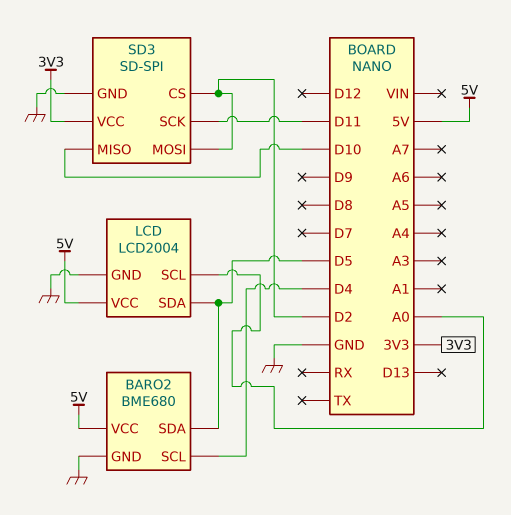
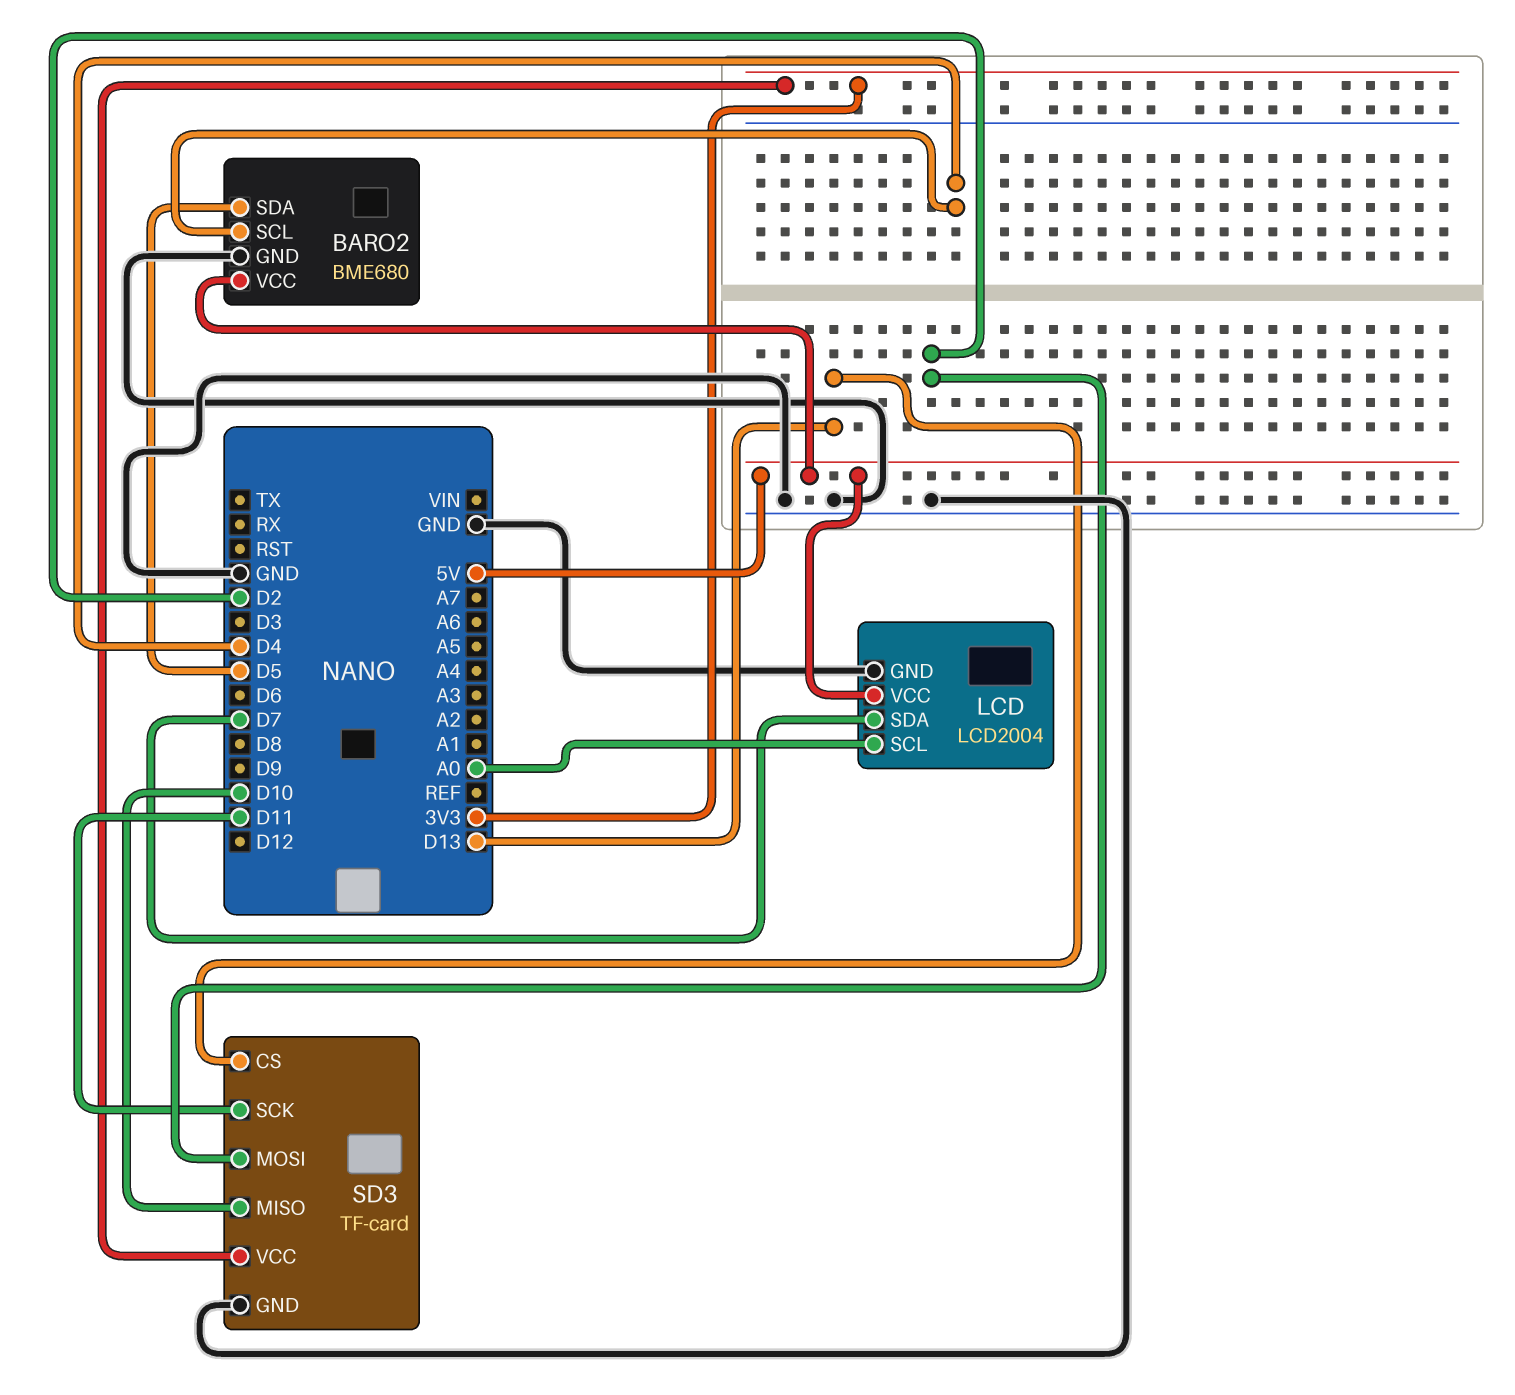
LCD pin SDA: D5 -> D7
SD3: SD-SPI -> TF-card
SD3 pin CS: D2 -> D13

